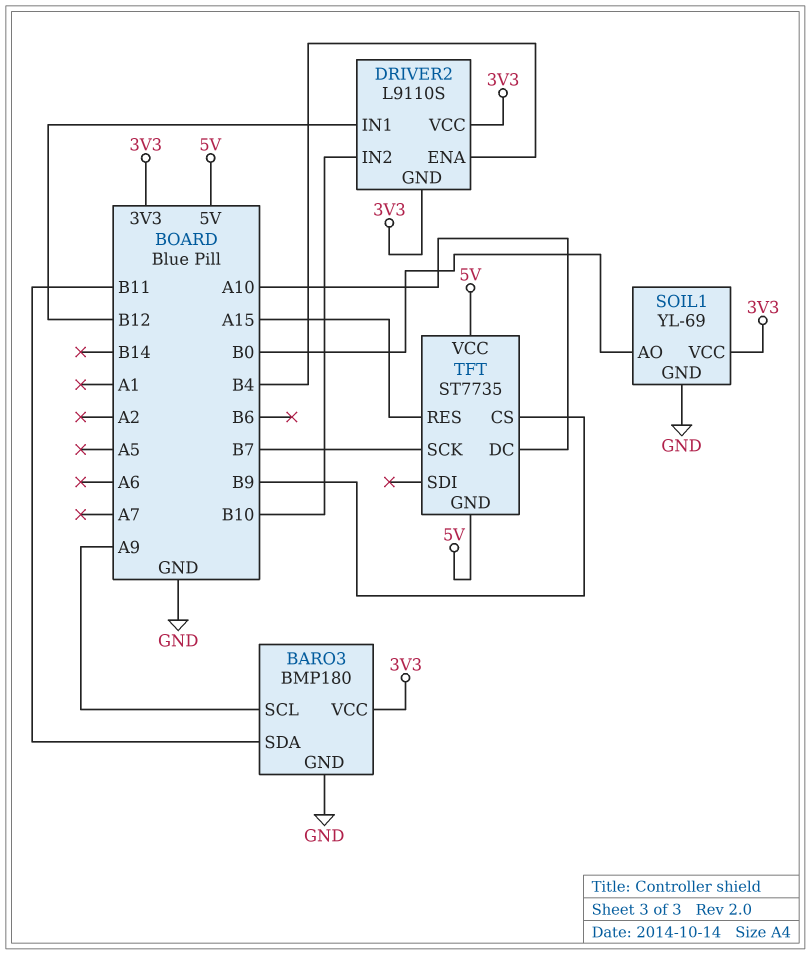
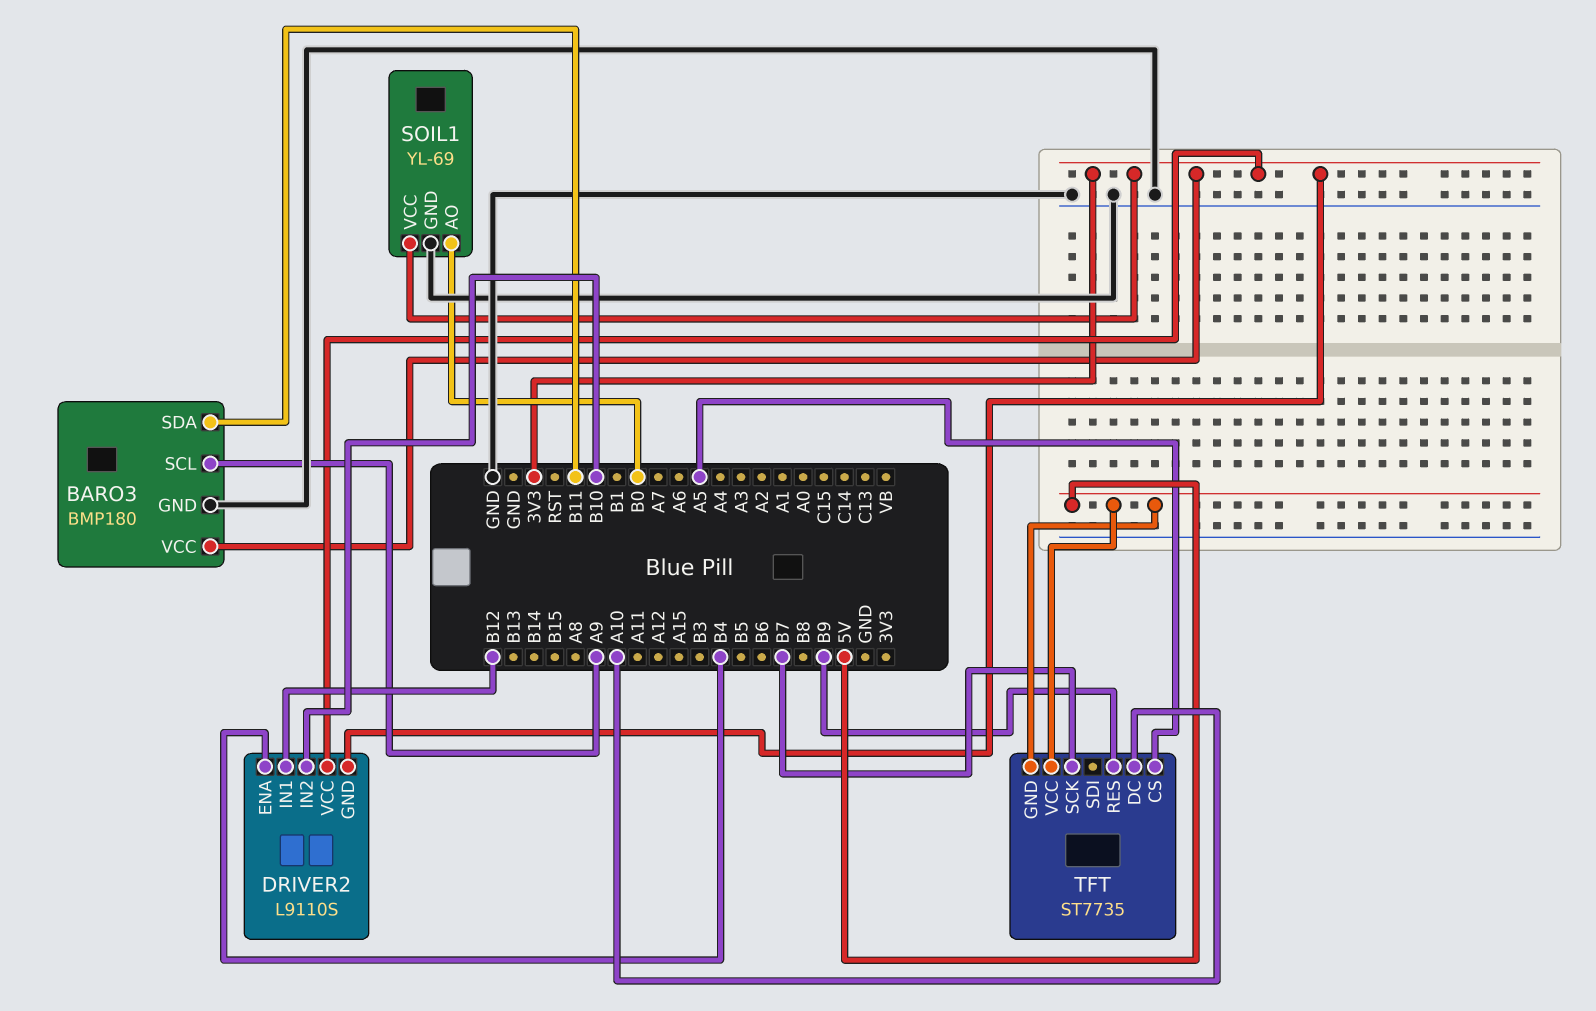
TFT pin CS: B9 -> A5
TFT pin RES: A15 -> B9

